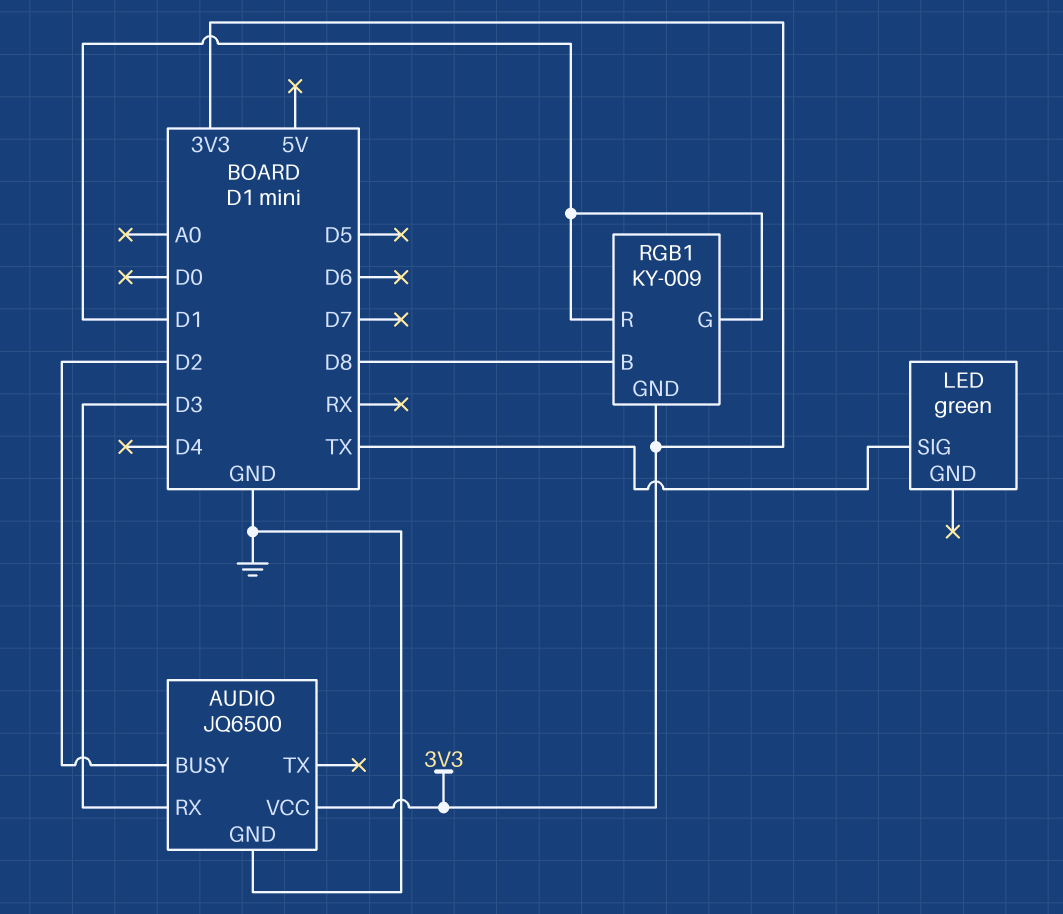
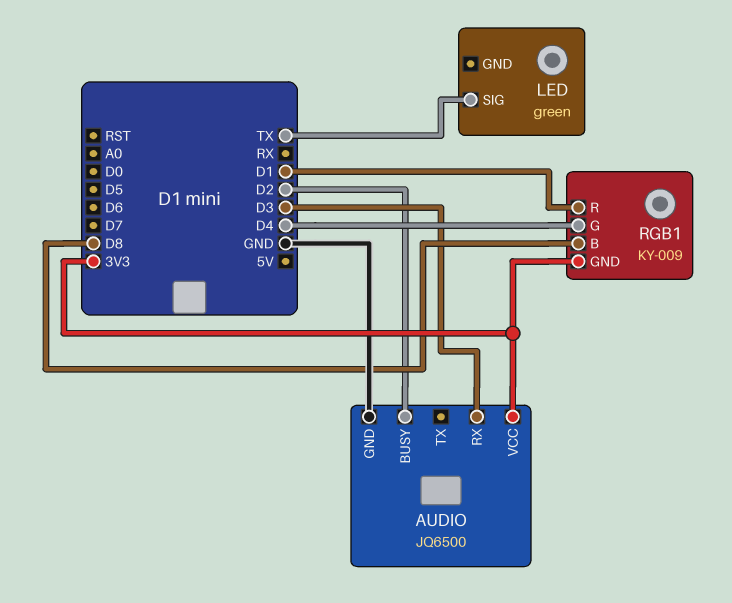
RGB1 pin G: D1 -> D4

